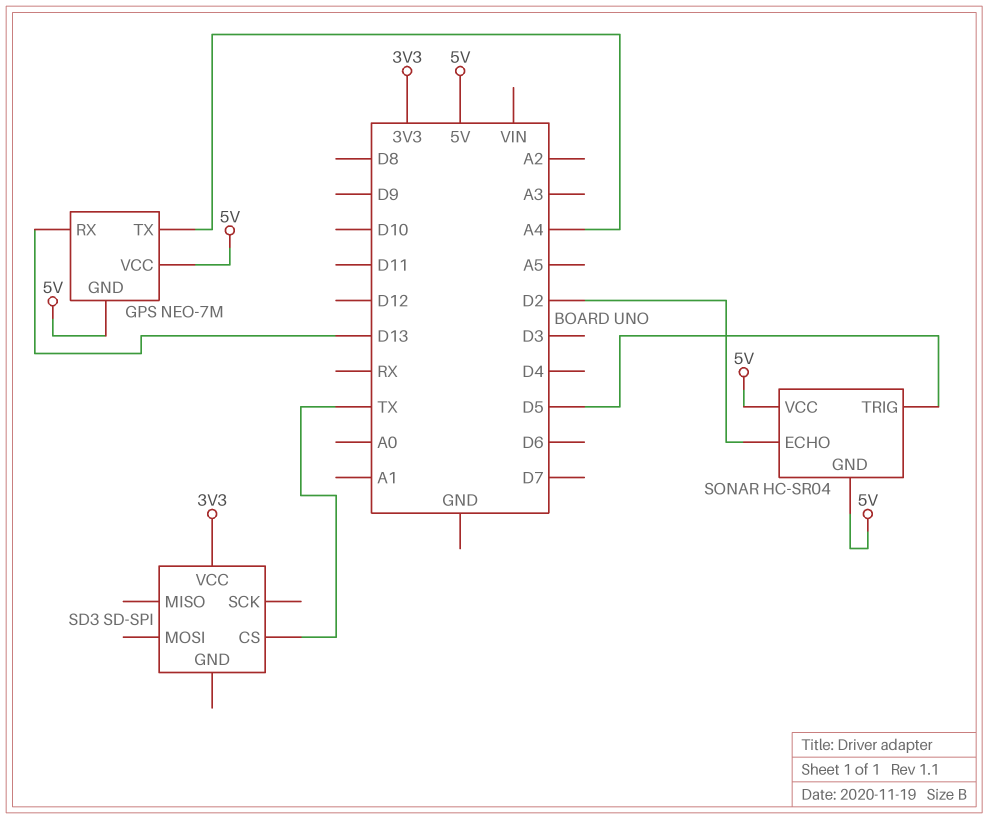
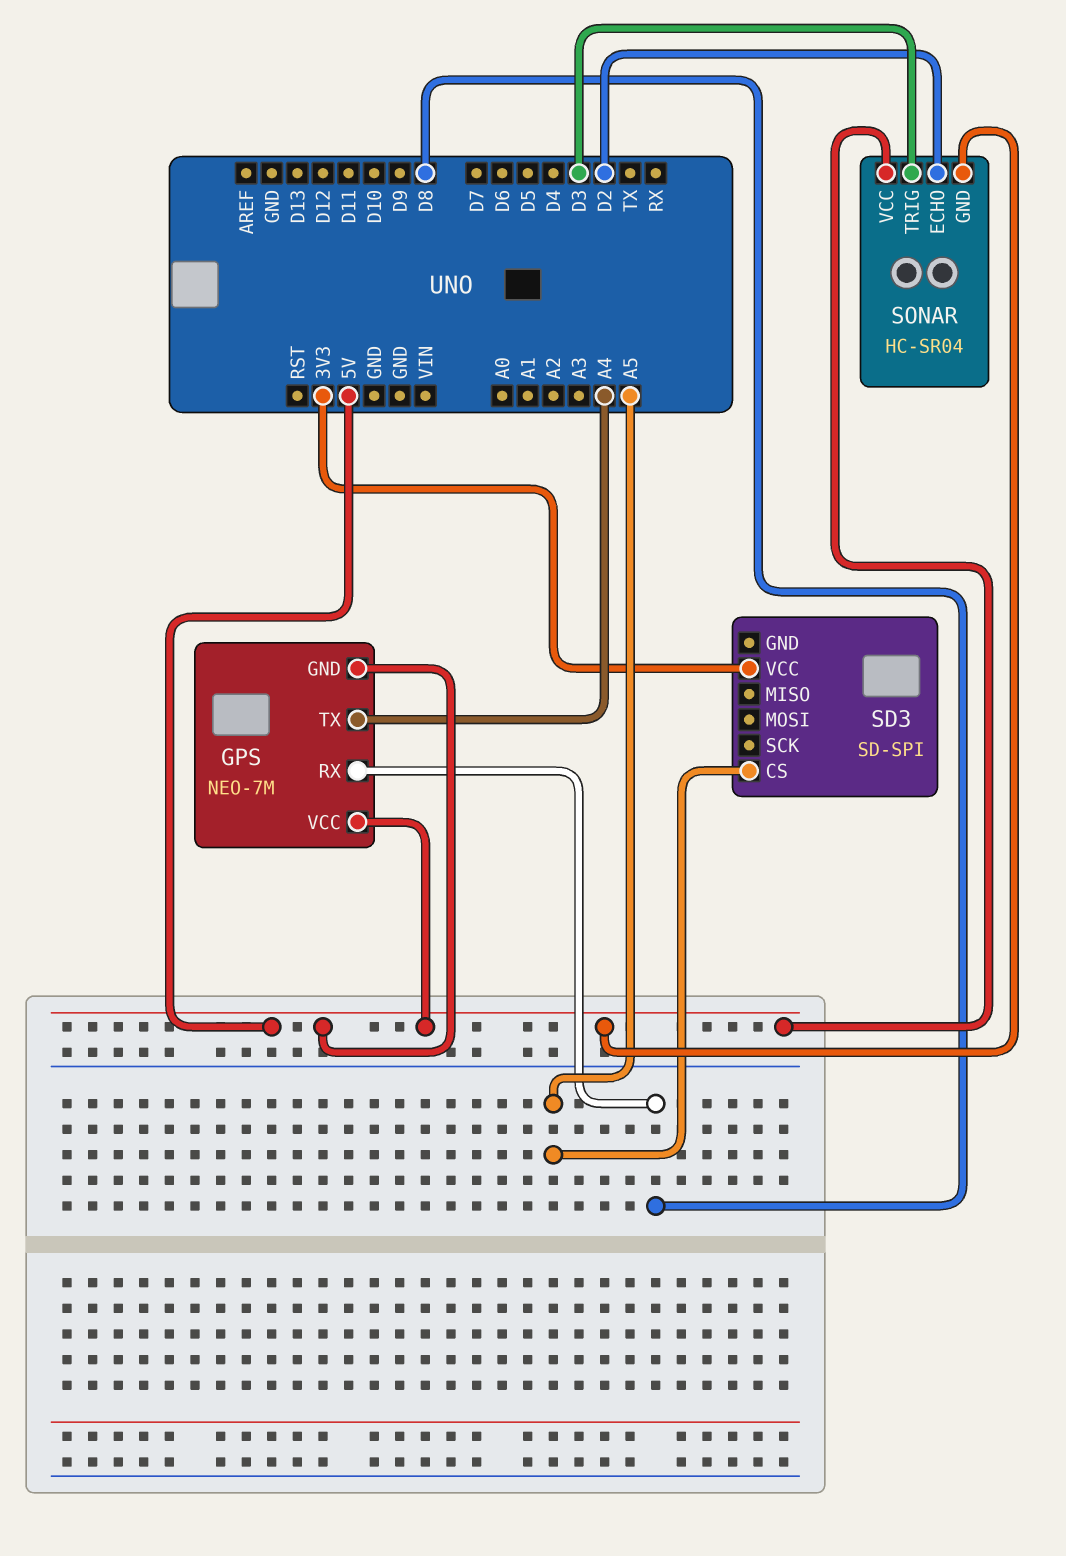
GPS pin RX: D13 -> D8
SD3 pin CS: TX -> A5
SONAR pin TRIG: D5 -> D3

